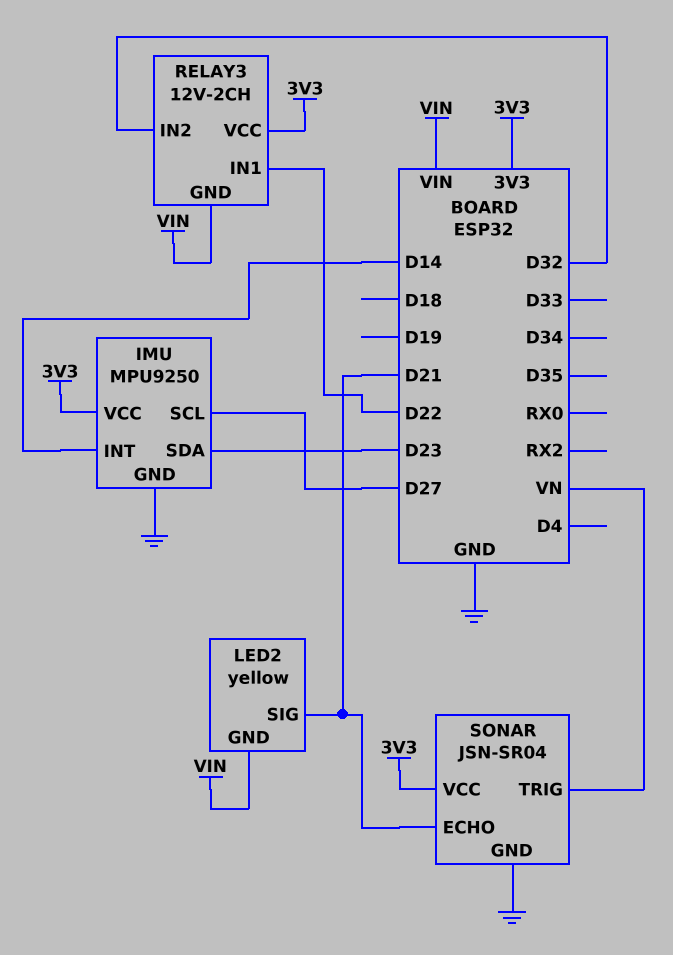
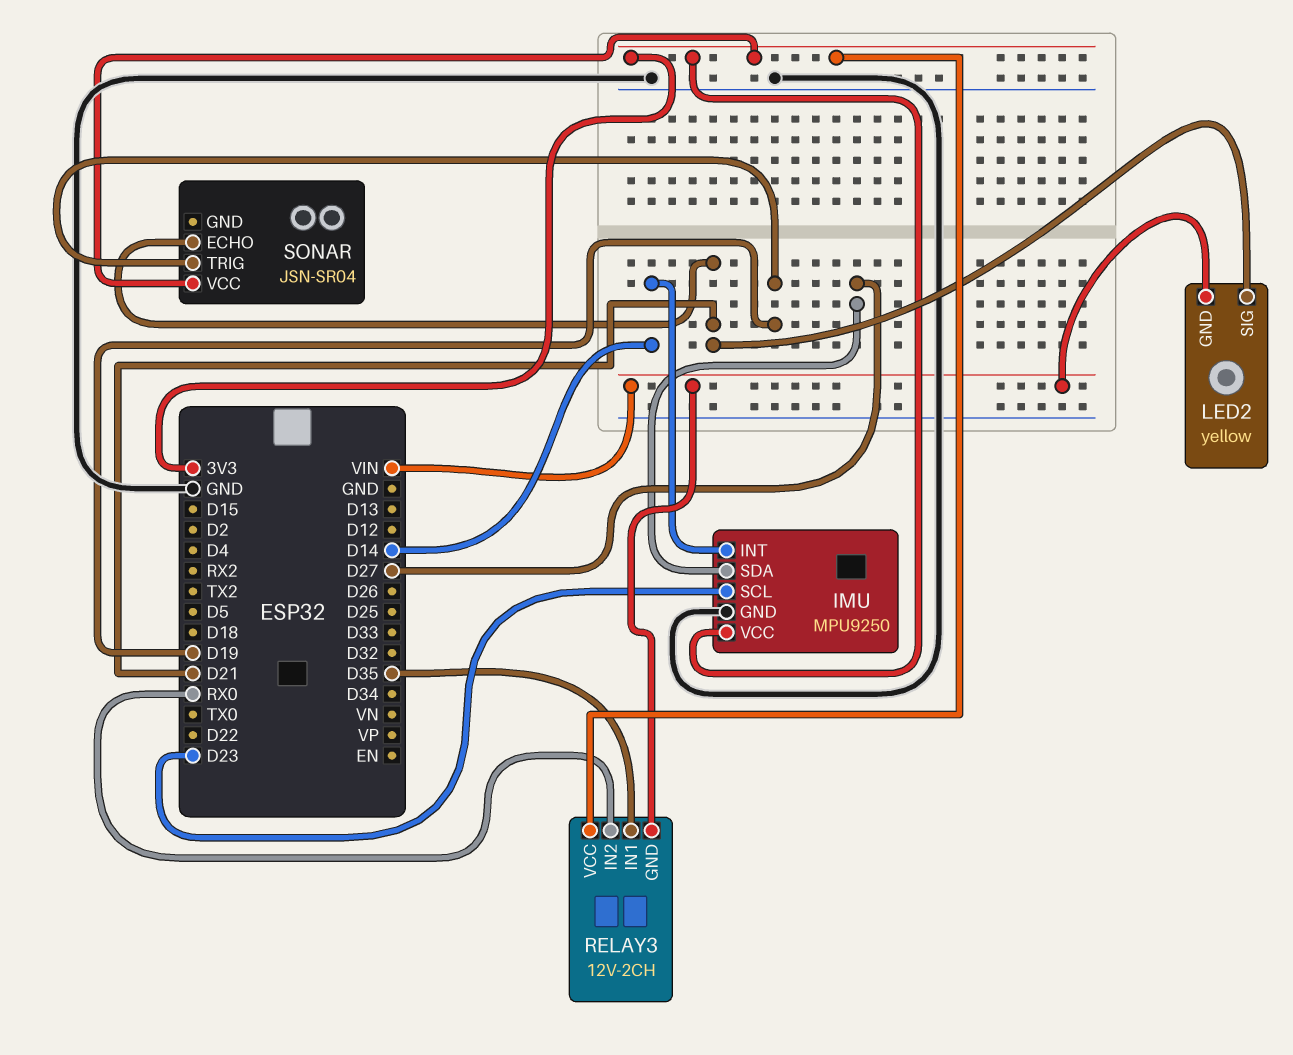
IMU pin SCL: D27 -> D23
IMU pin SDA: D23 -> D27
RELAY3 pin IN1: D22 -> D35
RELAY3 pin IN2: D32 -> RX0
SONAR pin GND: GND -> none
SONAR pin TRIG: VN -> D19

